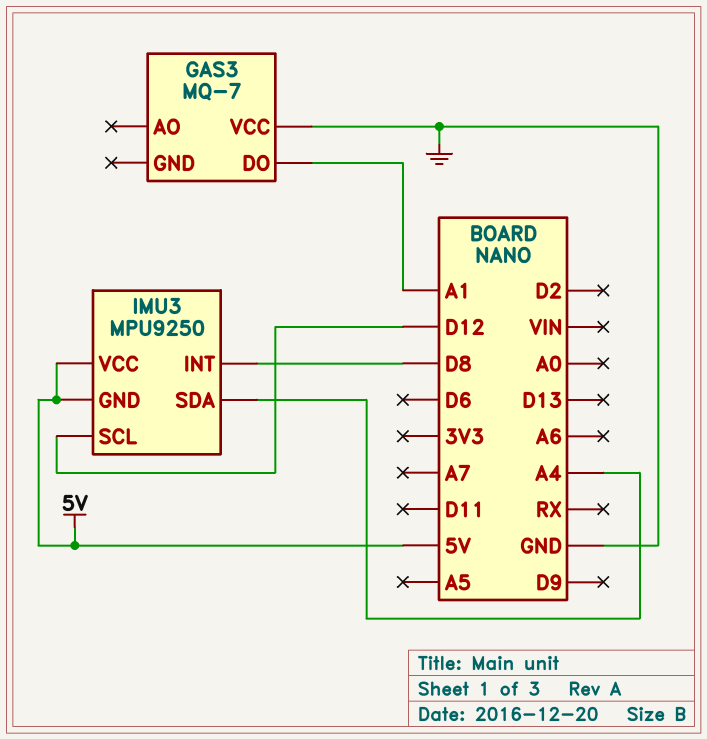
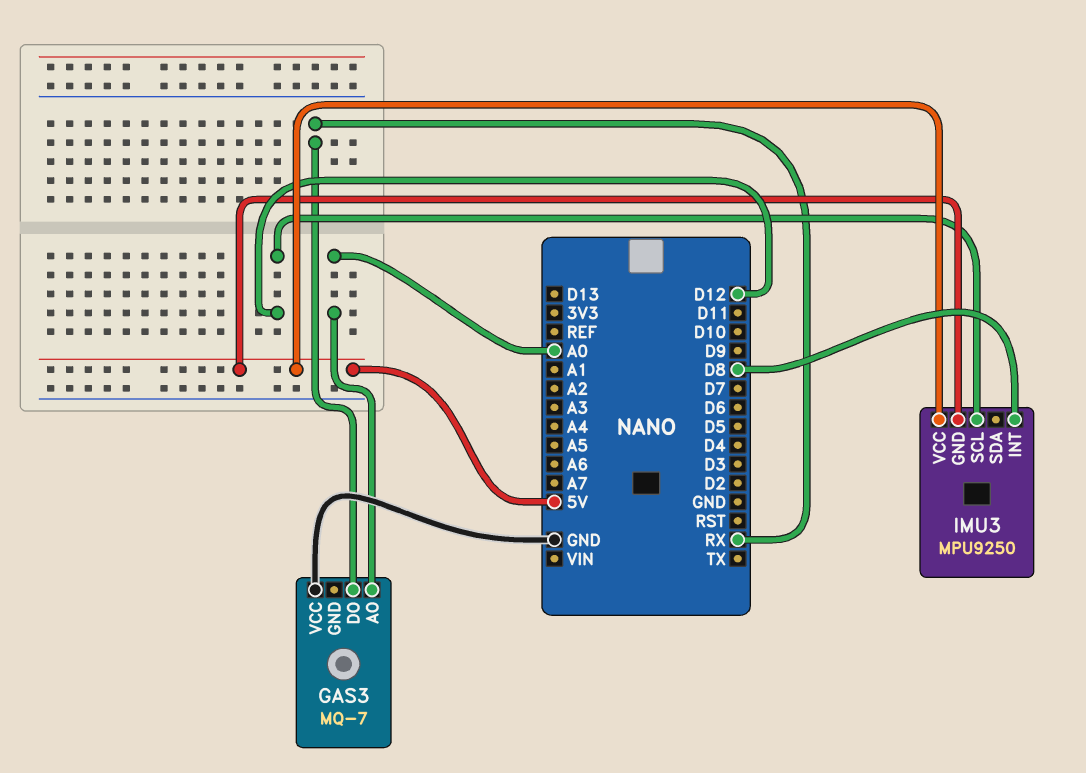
GAS3 pin AO: none -> A0
GAS3 pin DO: A1 -> RX
IMU3 pin SDA: A4 -> none

